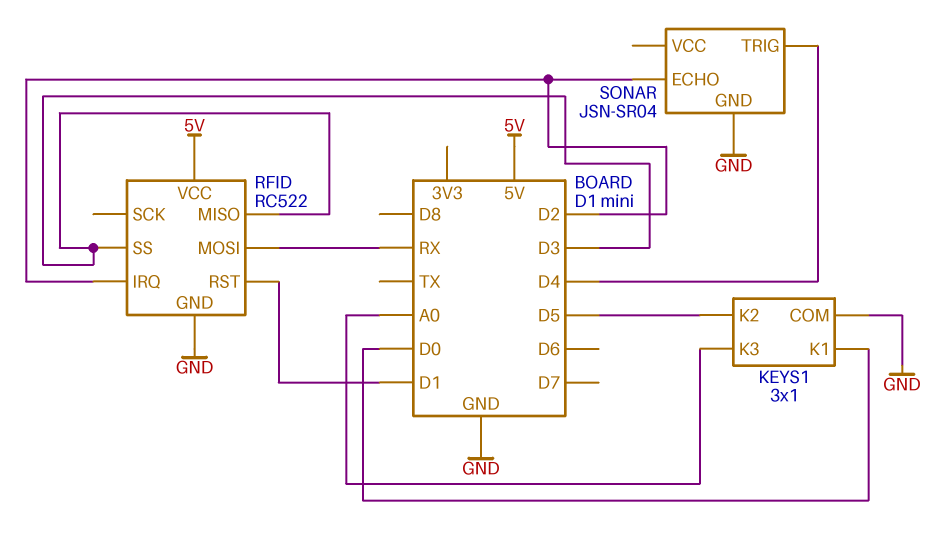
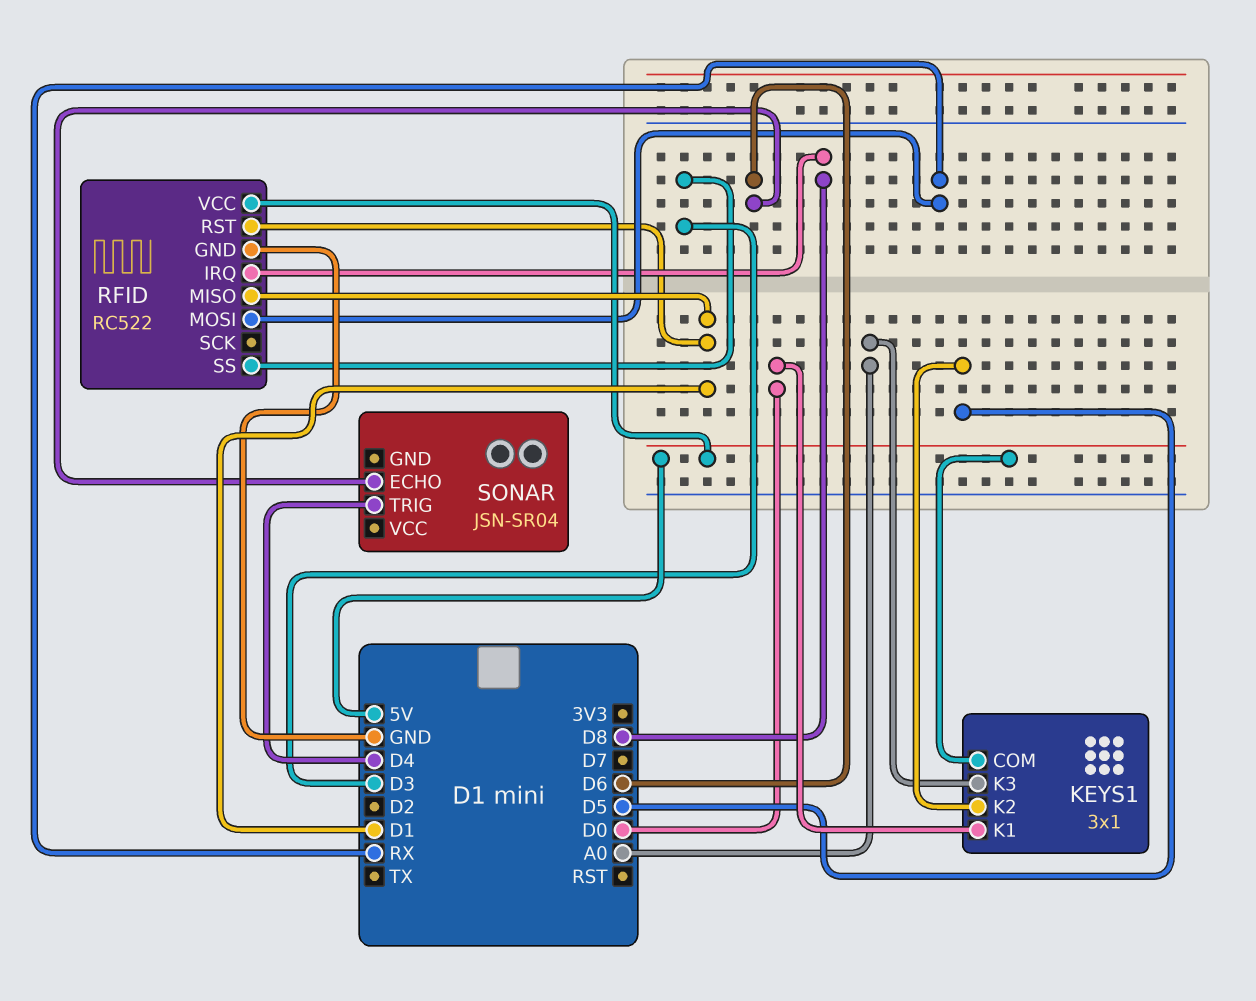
KEYS1 pin COM: GND -> 5V
RFID pin IRQ: D2 -> D8
RFID pin MISO: D3 -> D1
SONAR pin ECHO: D2 -> D6
SONAR pin GND: GND -> none

